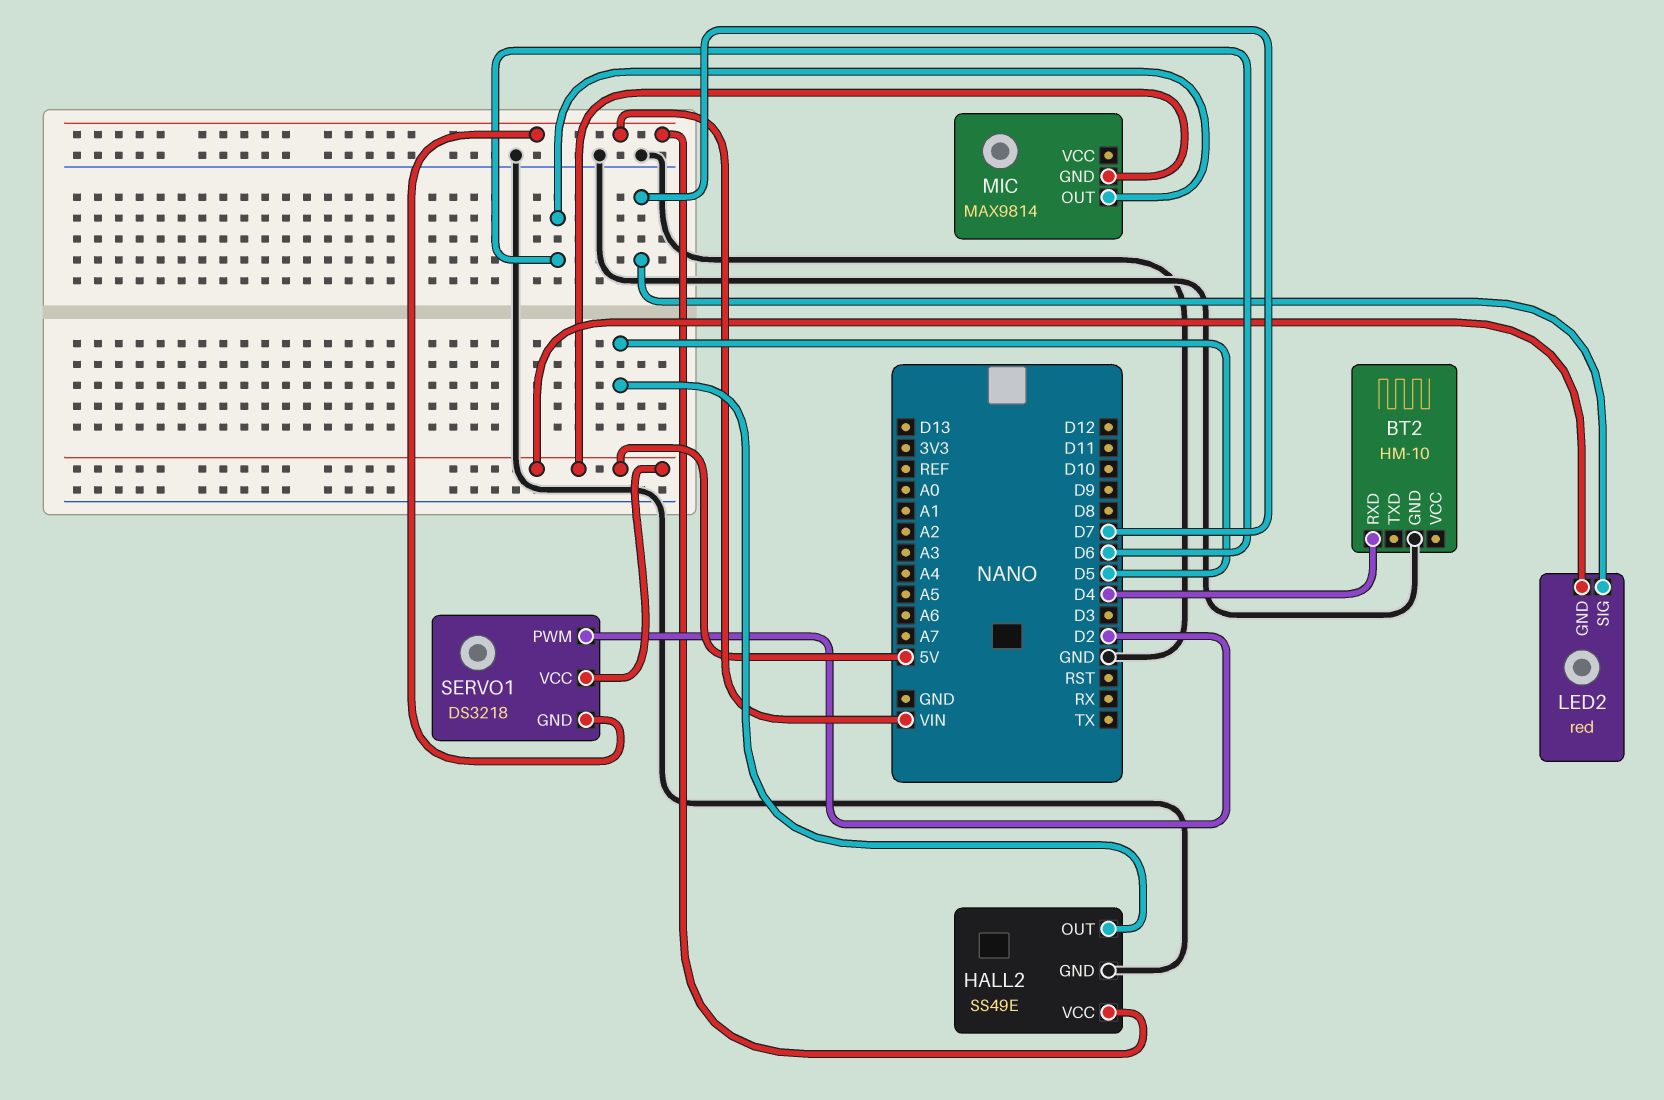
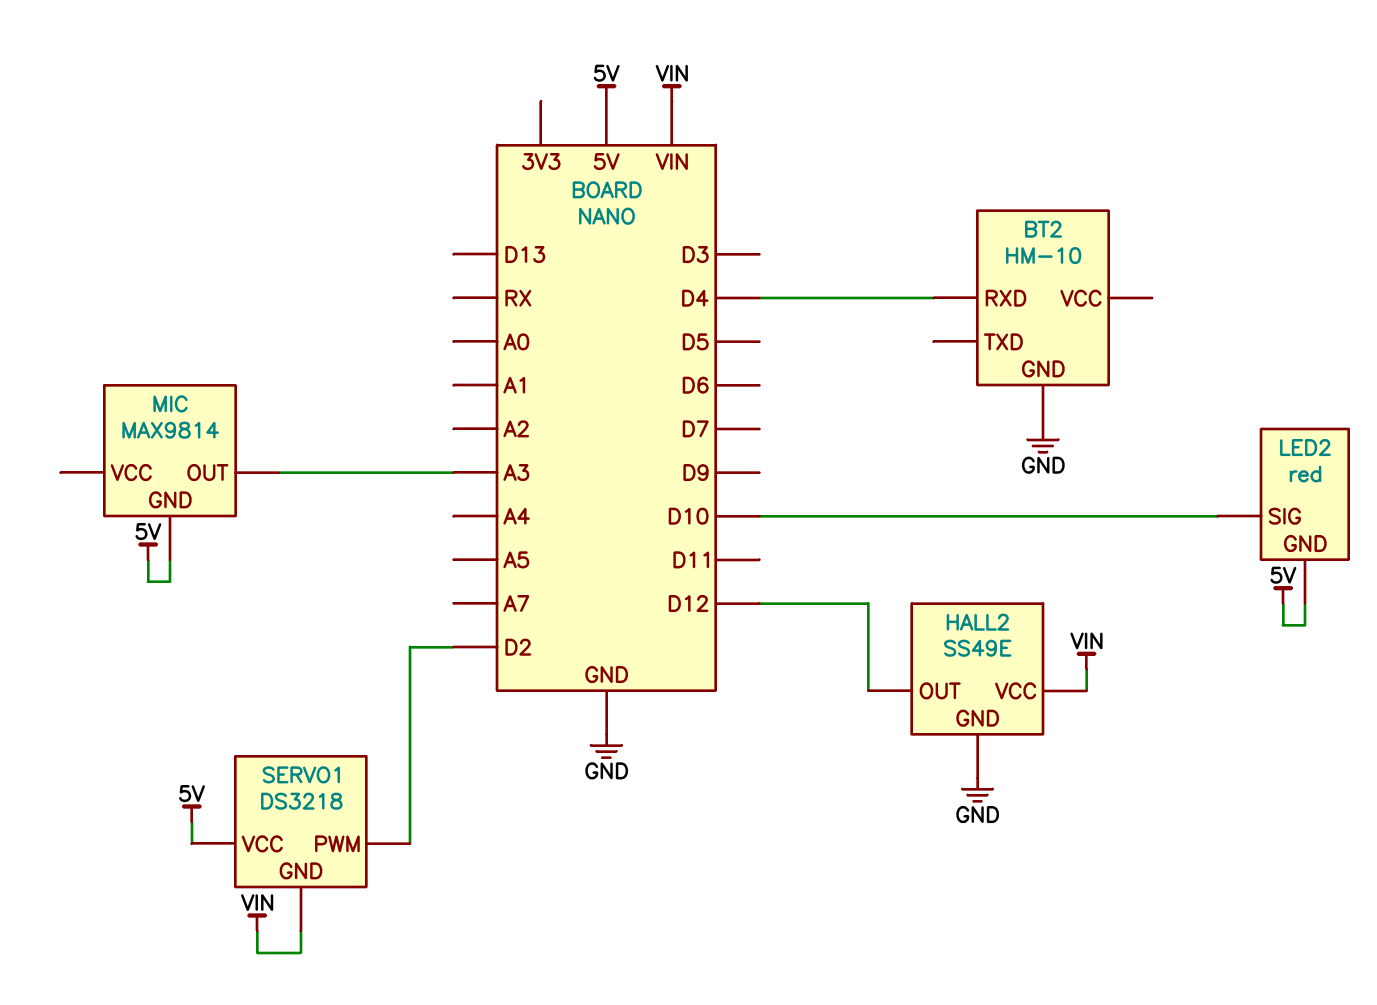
HALL2 pin OUT: D5 -> D12
LED2 pin SIG: D7 -> D10
MIC pin OUT: D6 -> A3

